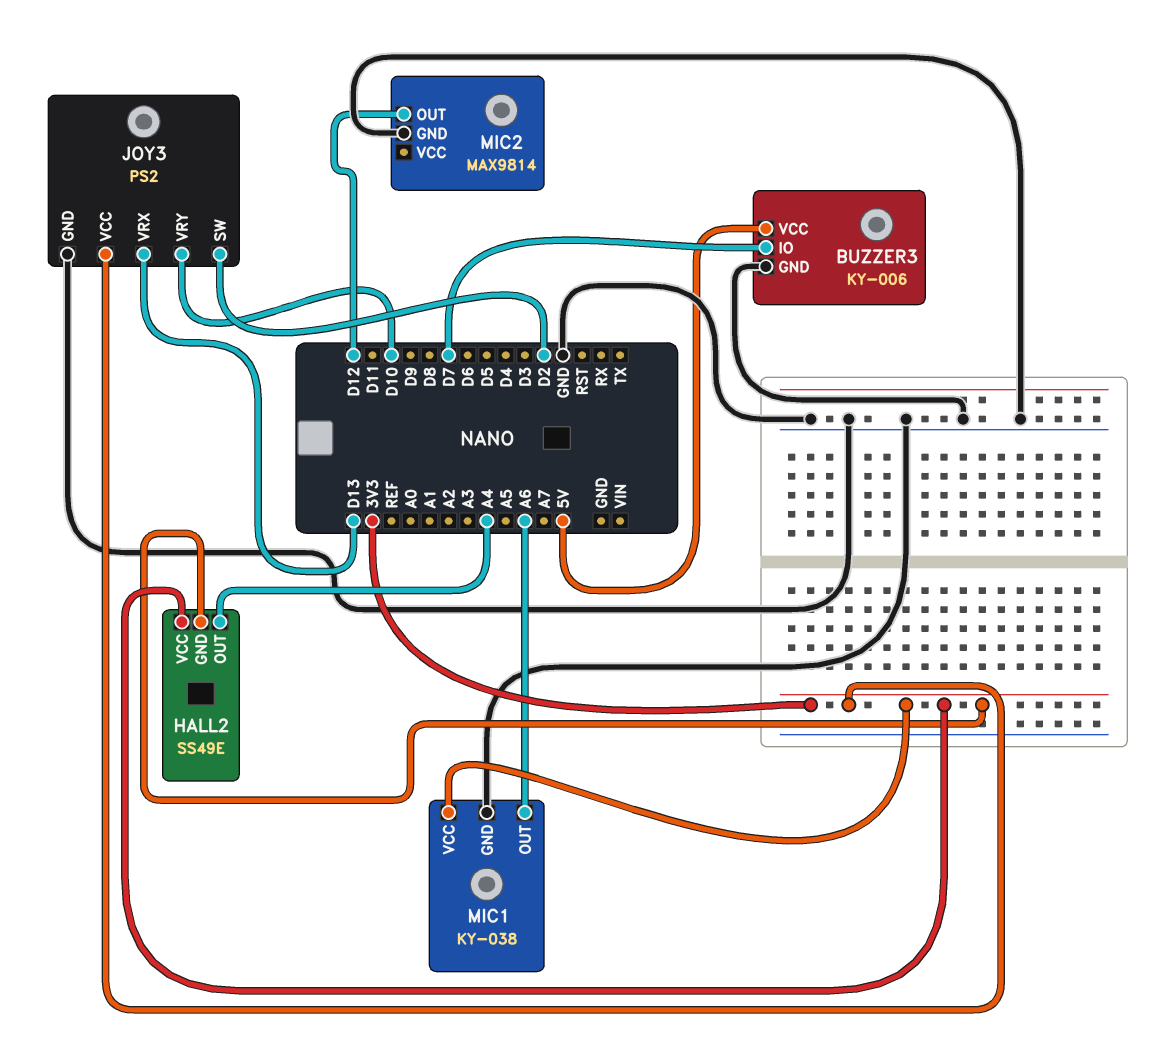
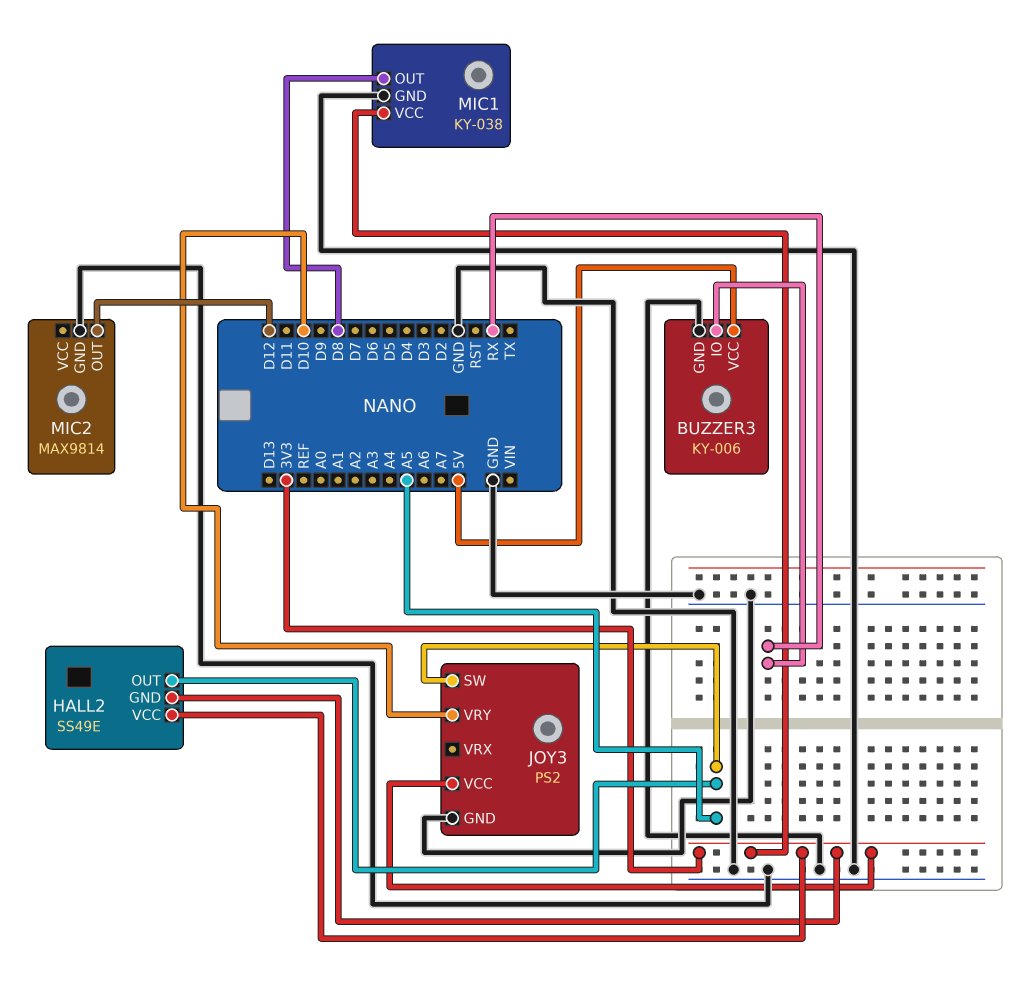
BUZZER3 pin IO: D7 -> RX
HALL2 pin OUT: A4 -> A5
JOY3 pin SW: D2 -> A5
JOY3 pin VRX: D13 -> none
MIC1 pin OUT: A6 -> D8

